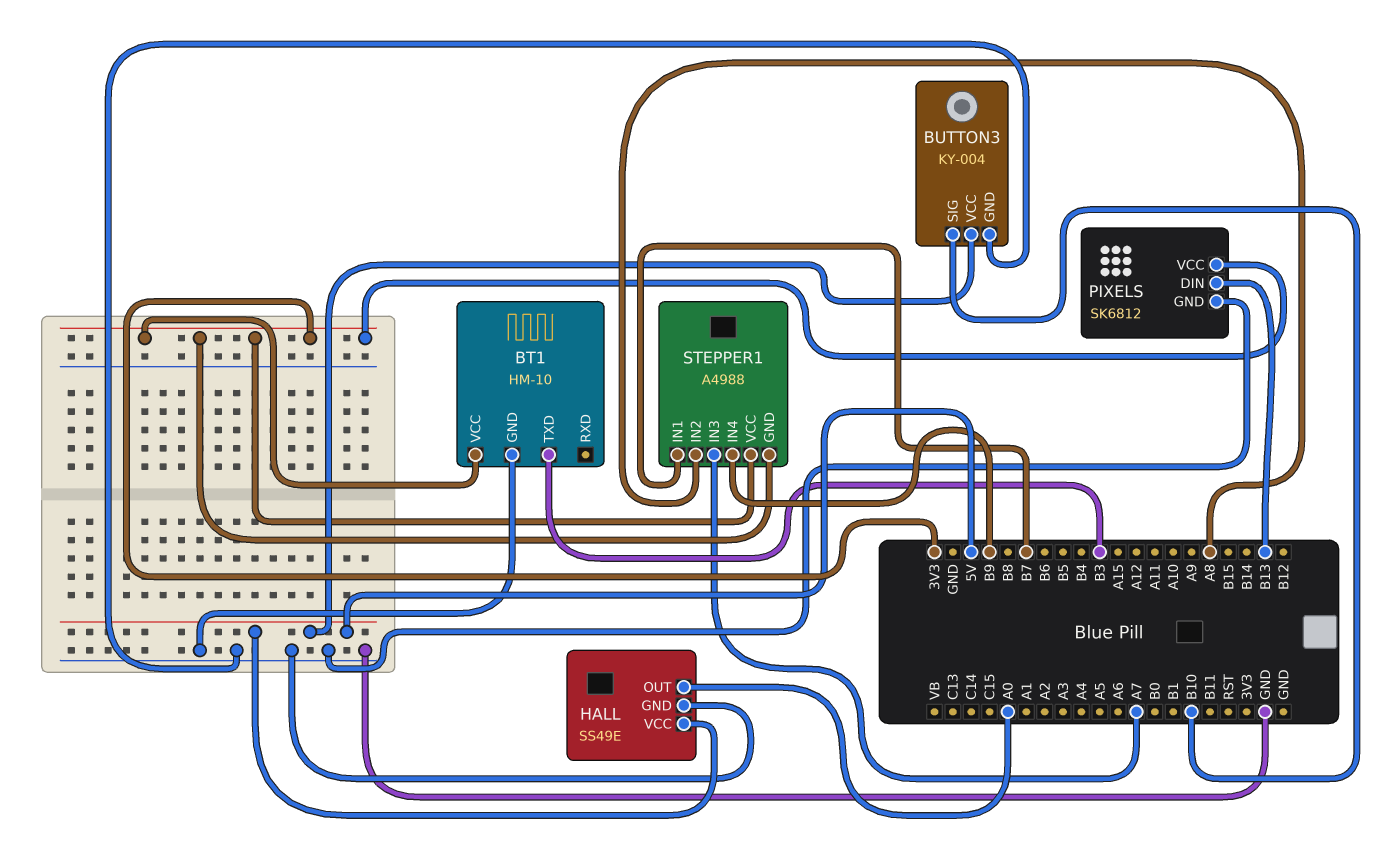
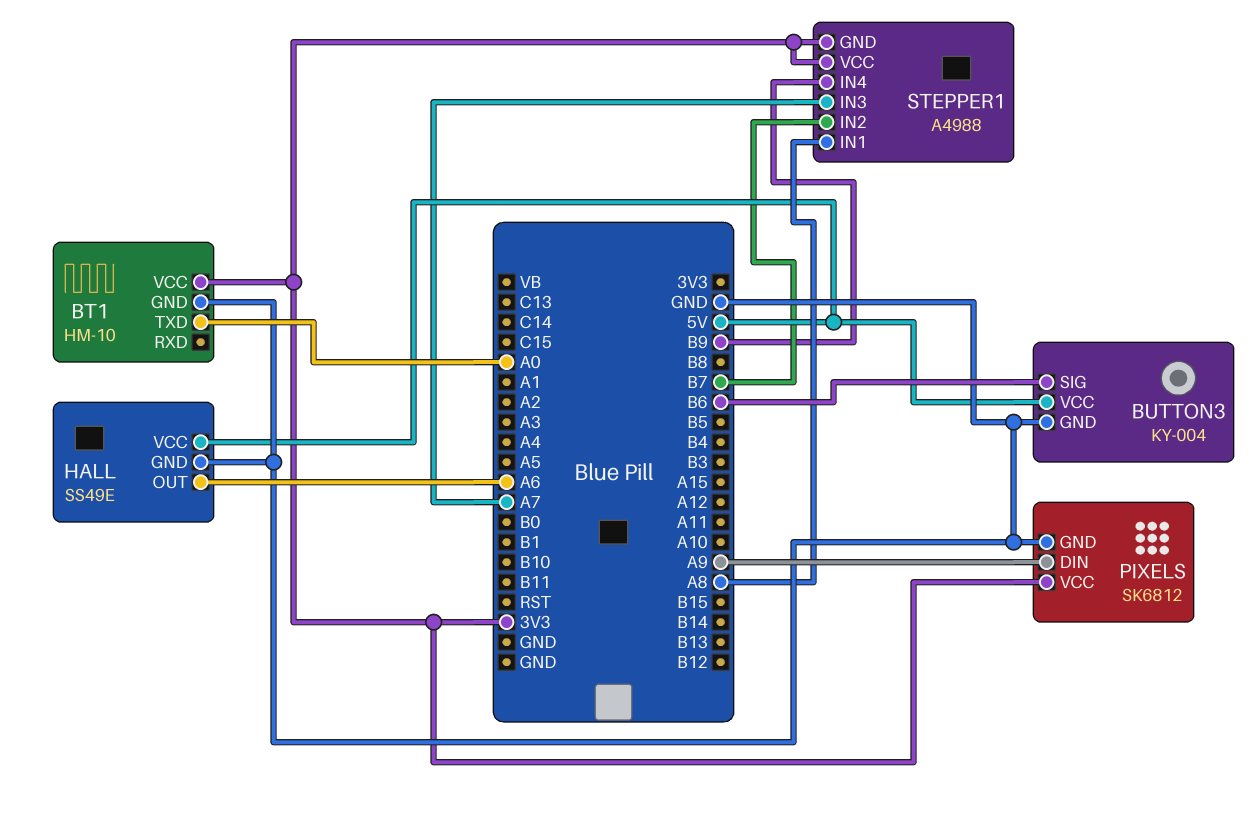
BT1 pin TXD: B3 -> A0
BUTTON3 pin SIG: B10 -> B6
HALL pin OUT: A0 -> A6
PIXELS pin DIN: B13 -> A9
STEPPER1 pin IN1: B7 -> A8
STEPPER1 pin IN2: A8 -> B7

